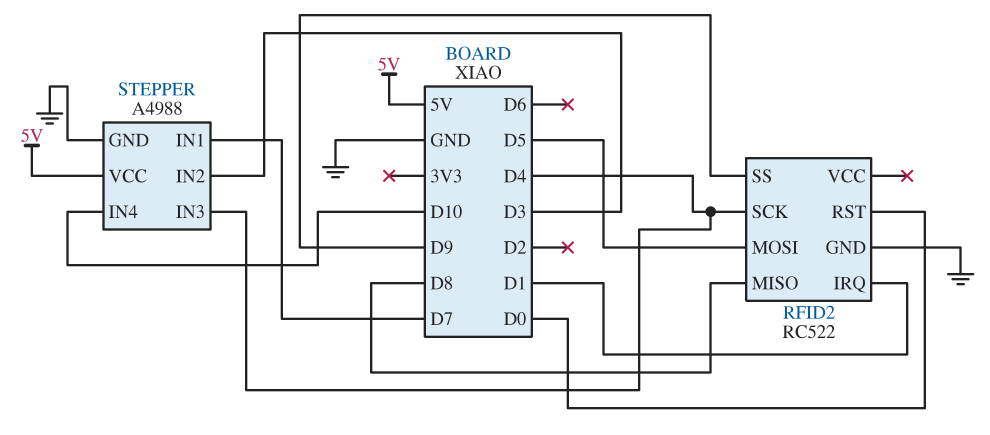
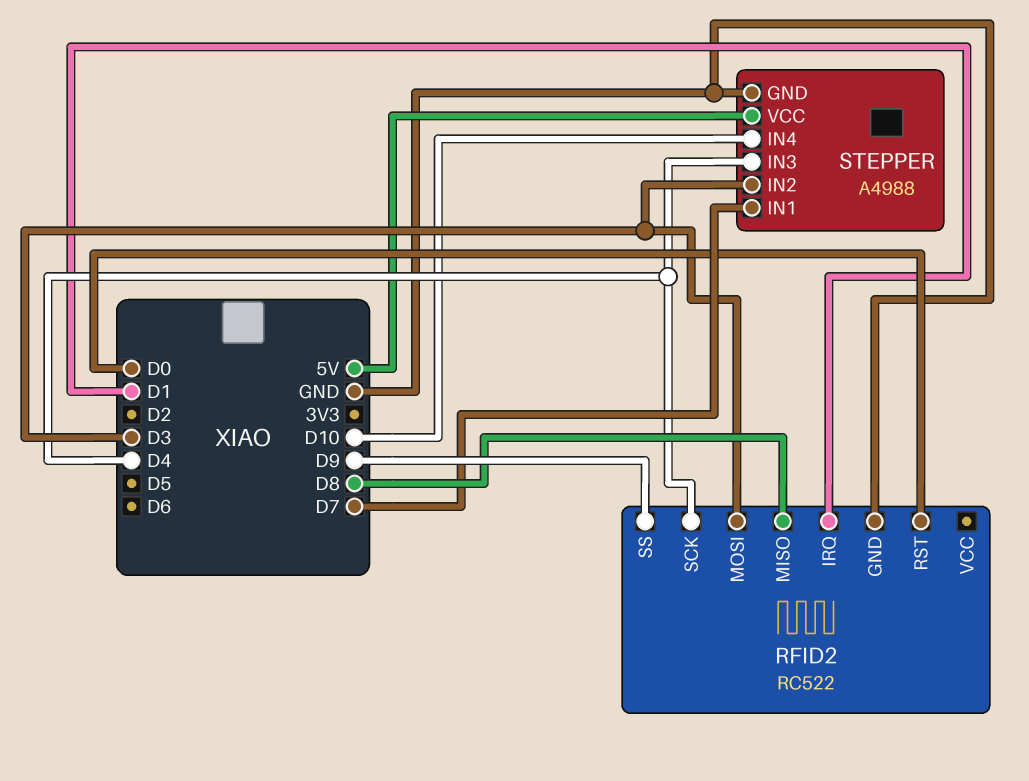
RFID2 pin MOSI: D5 -> D3

